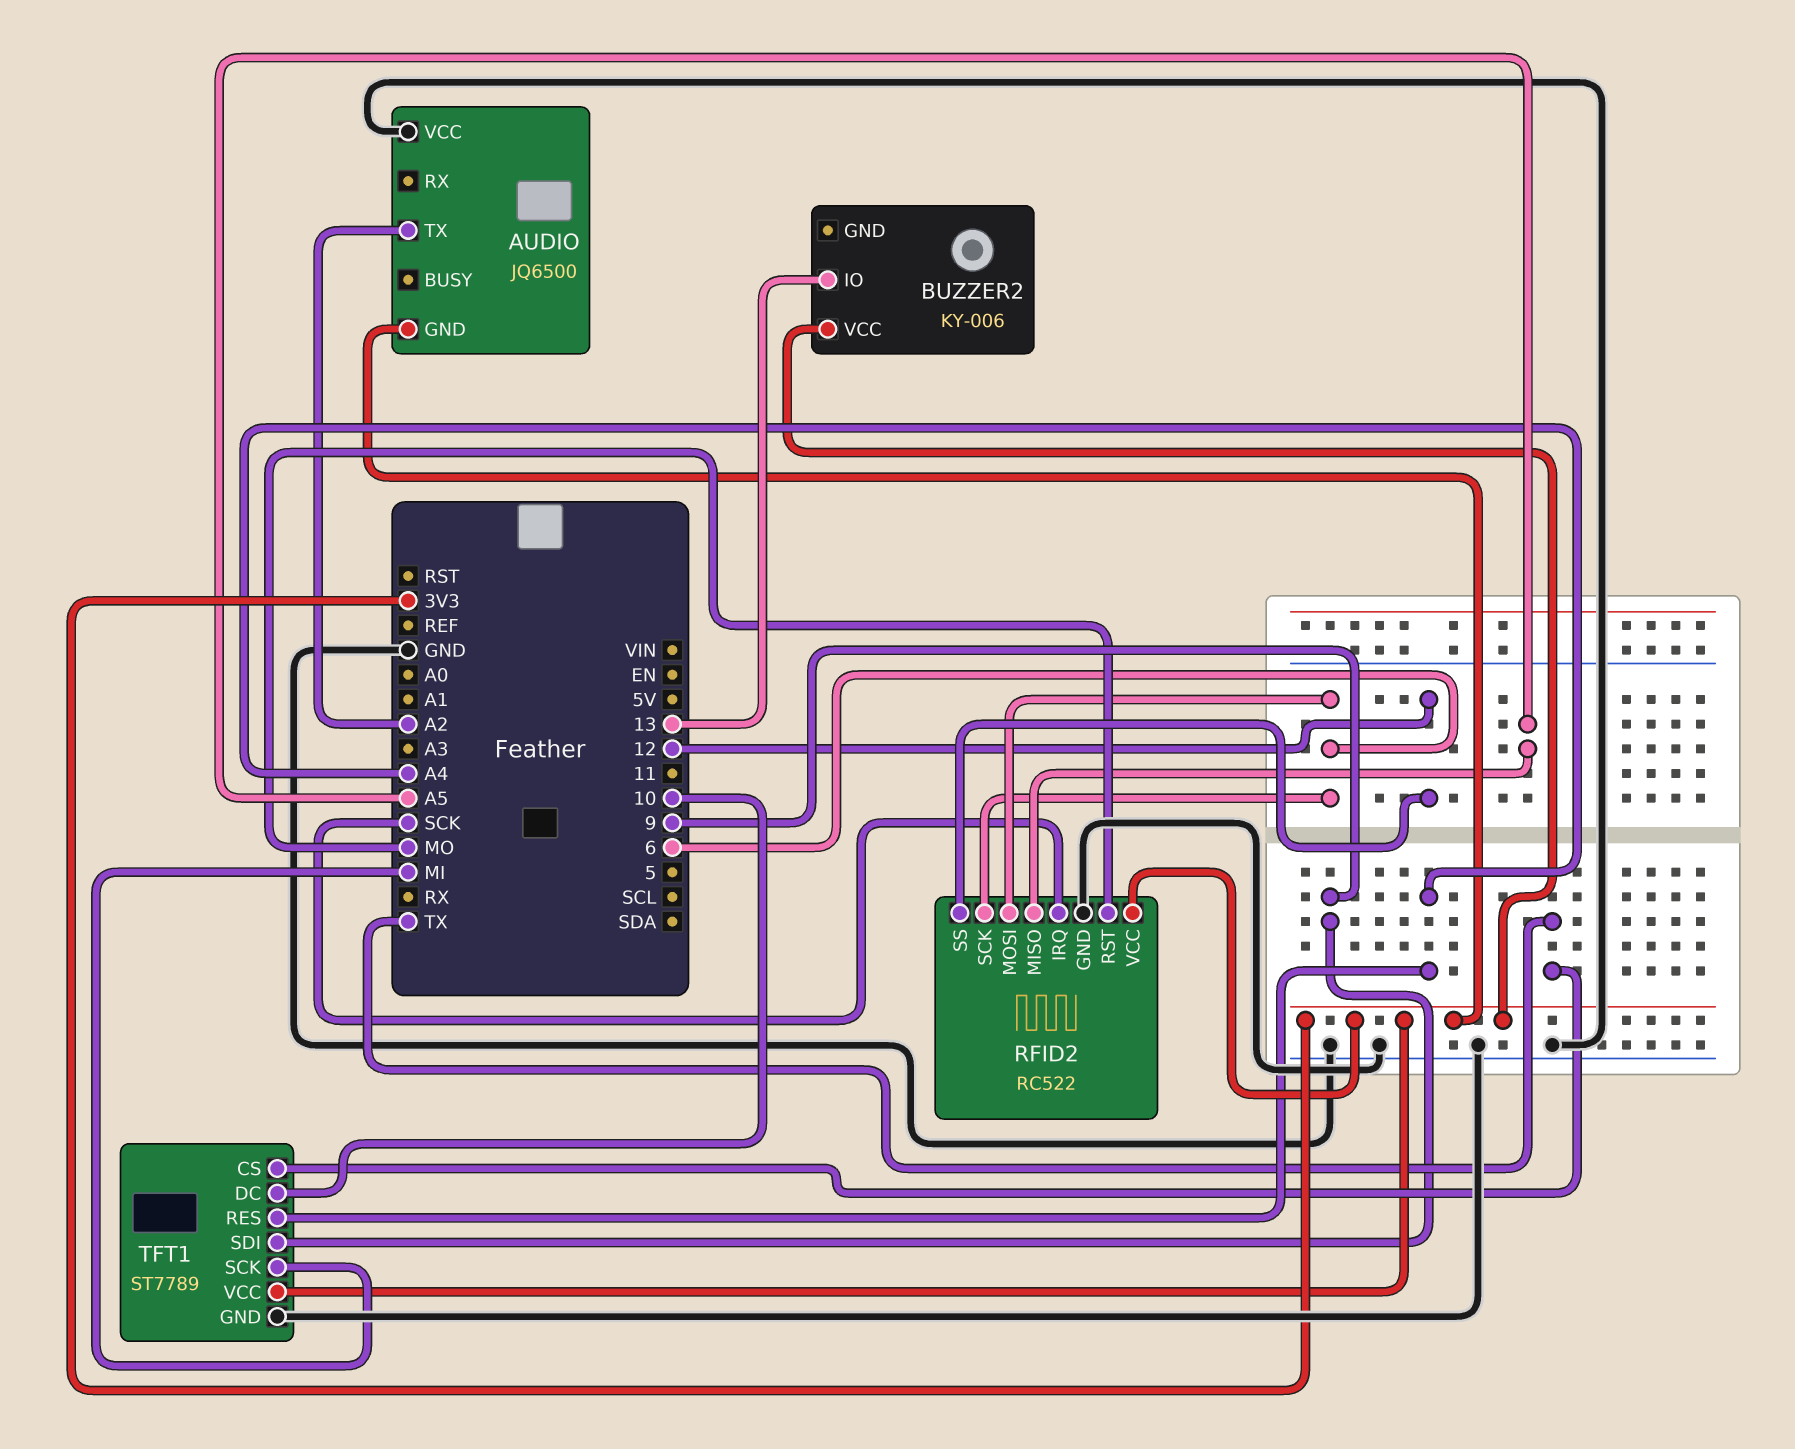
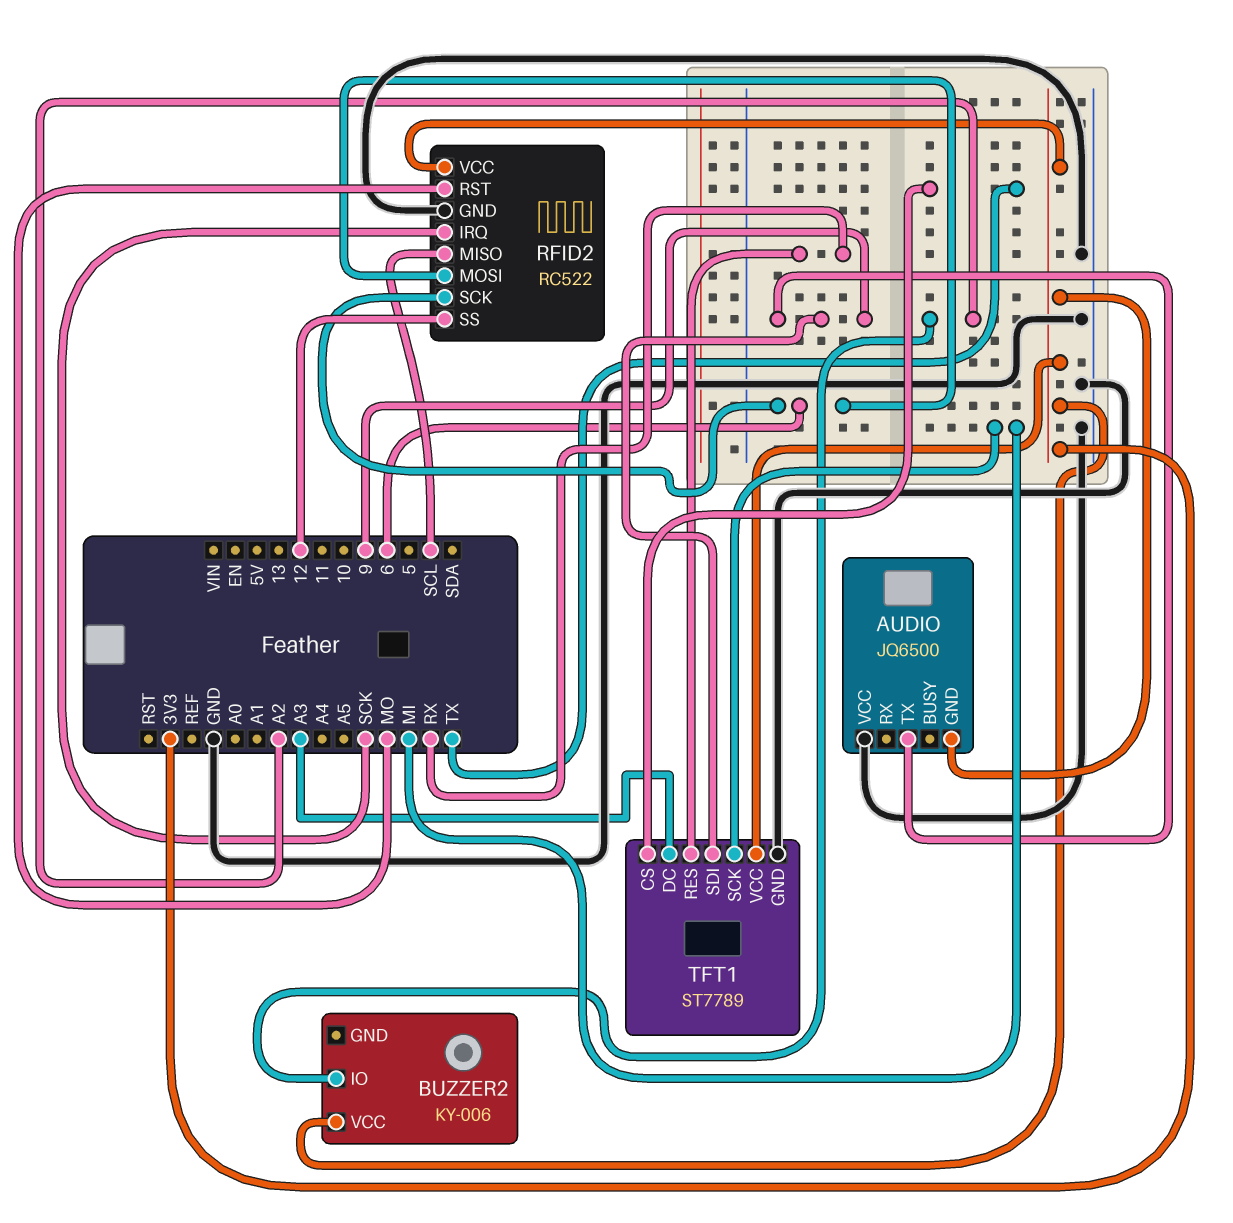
AUDIO pin TX: A2 -> 9
BUZZER2 pin IO: 13 -> A2
RFID2 pin MISO: A5 -> SCL
TFT1 pin DC: 10 -> A3
TFT1 pin RES: A4 -> RX

